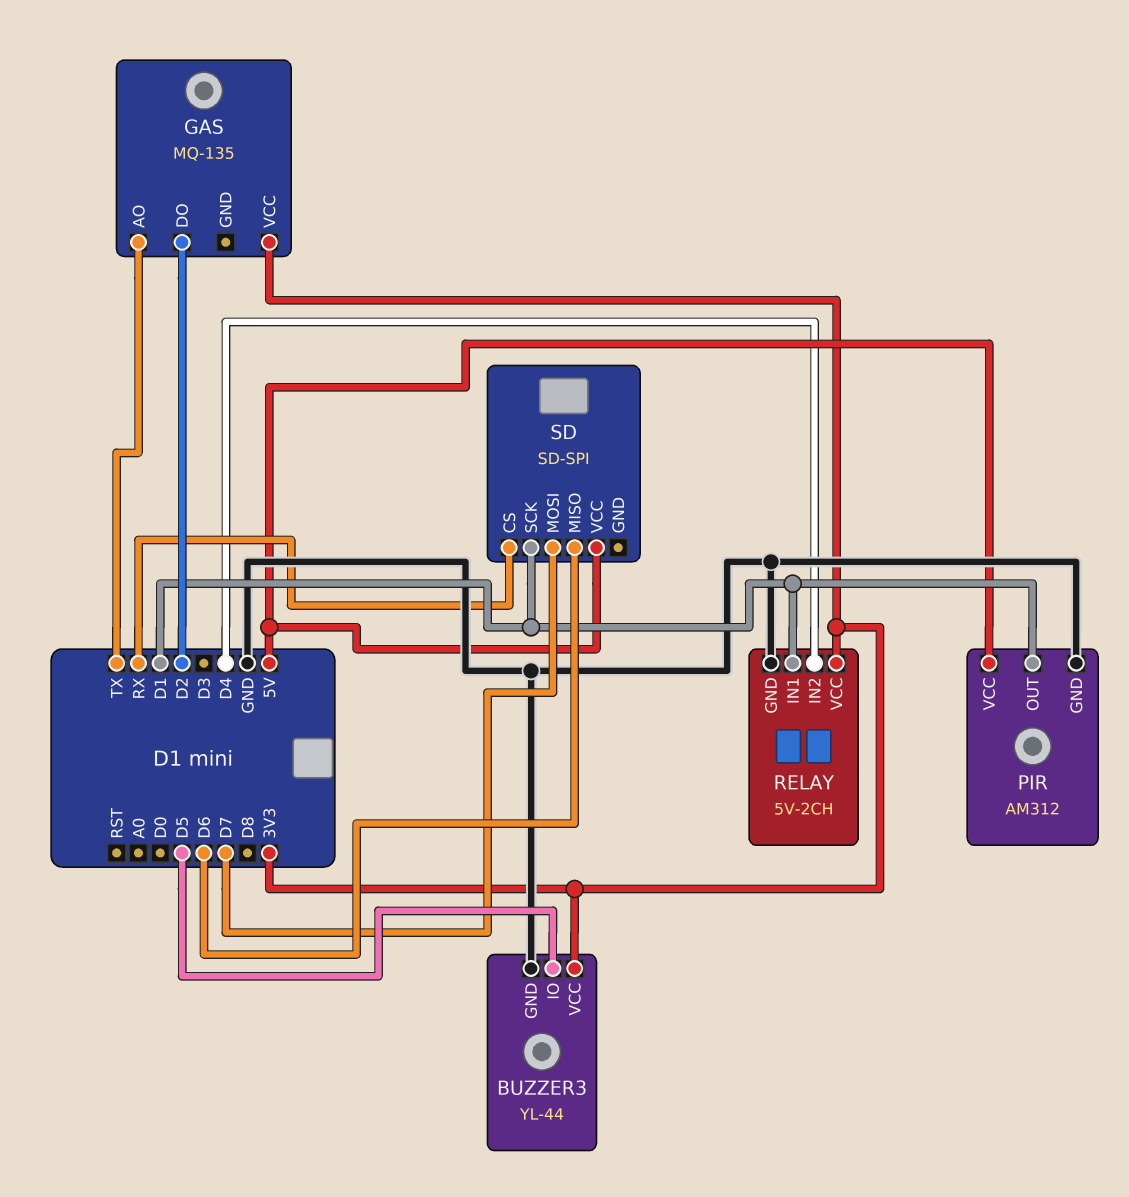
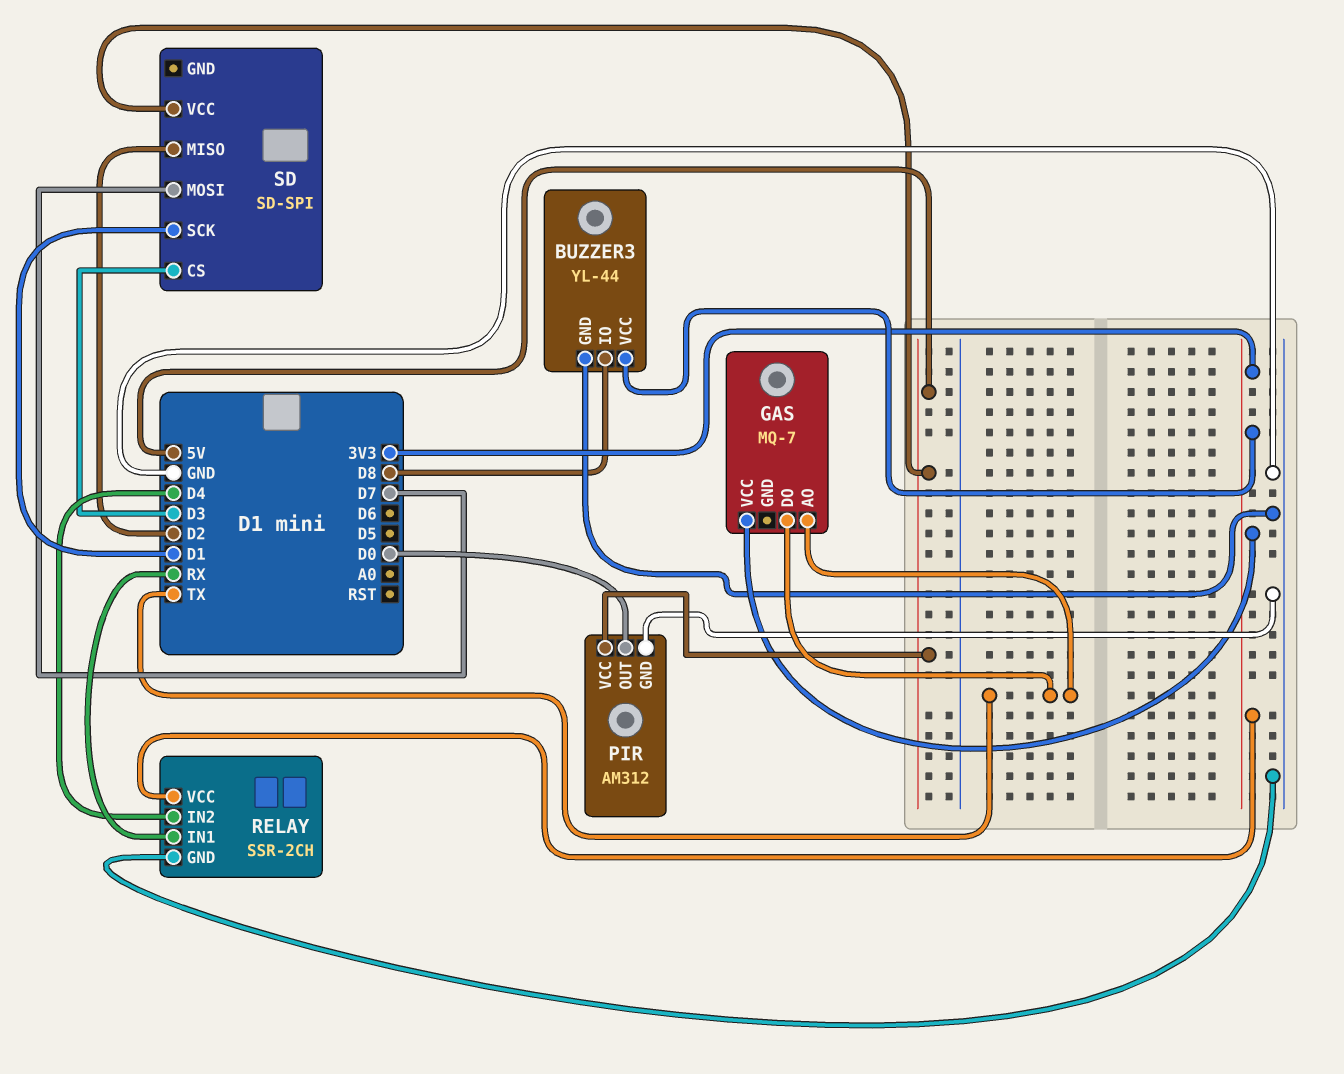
BUZZER3 pin IO: D5 -> D8
GAS: MQ-135 -> MQ-7
GAS pin DO: D2 -> TX
PIR pin OUT: D1 -> D0
RELAY: 5V-2CH -> SSR-2CH
RELAY pin IN1: D1 -> RX
SD pin CS: RX -> D3
SD pin MISO: D6 -> D2

